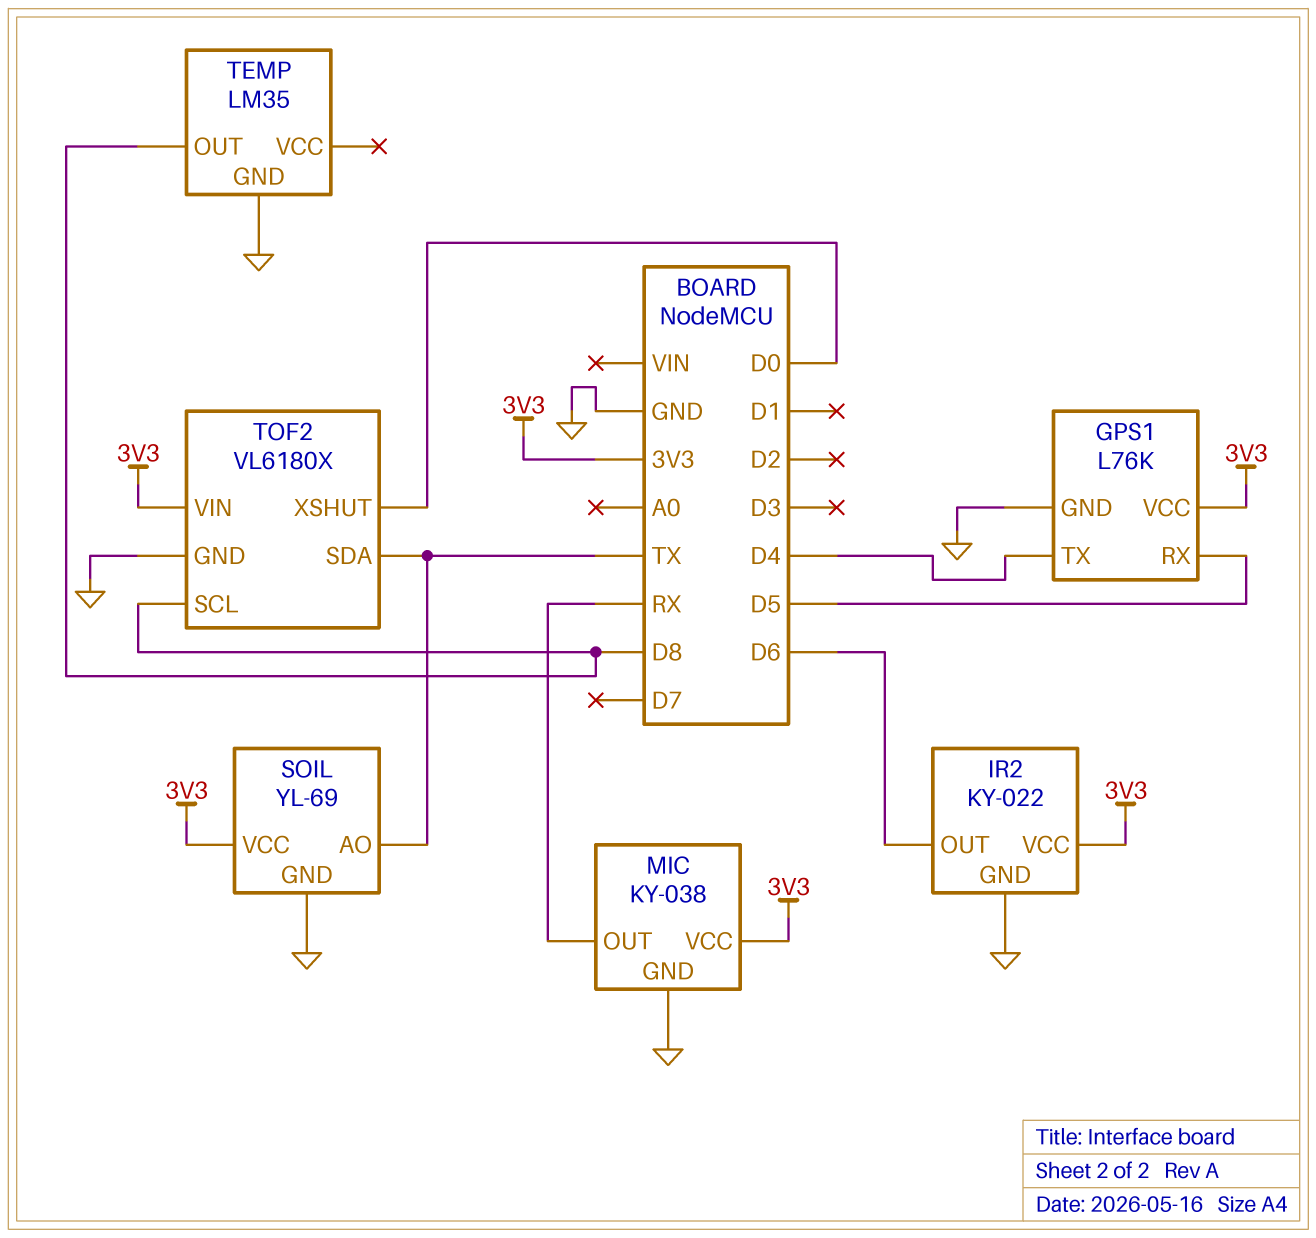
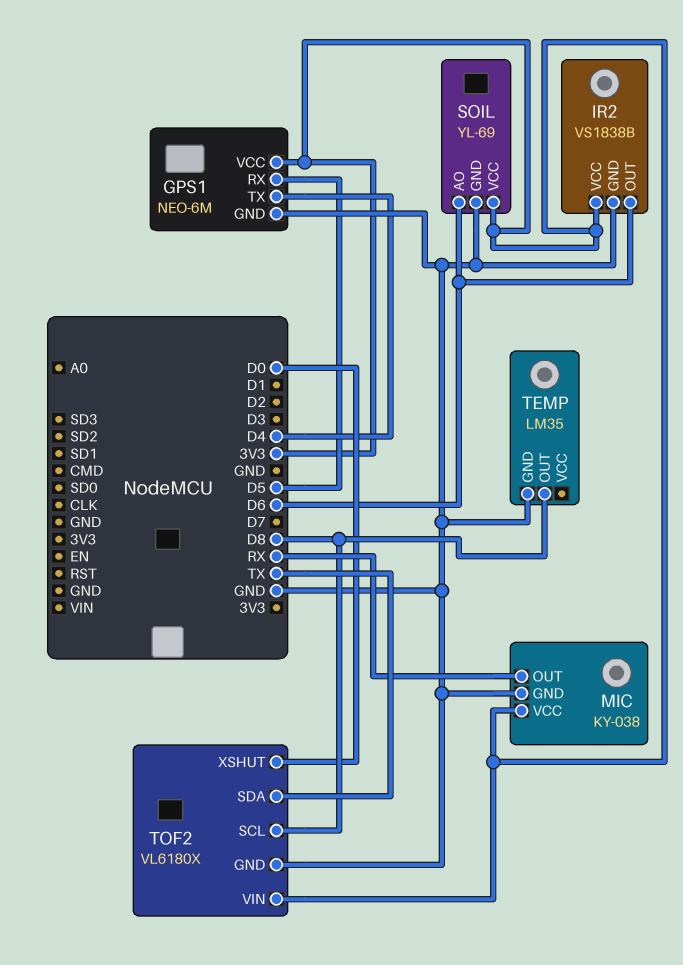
GPS1: L76K -> NEO-6M
IR2: KY-022 -> VS1838B
SOIL pin AO: TX -> D6

